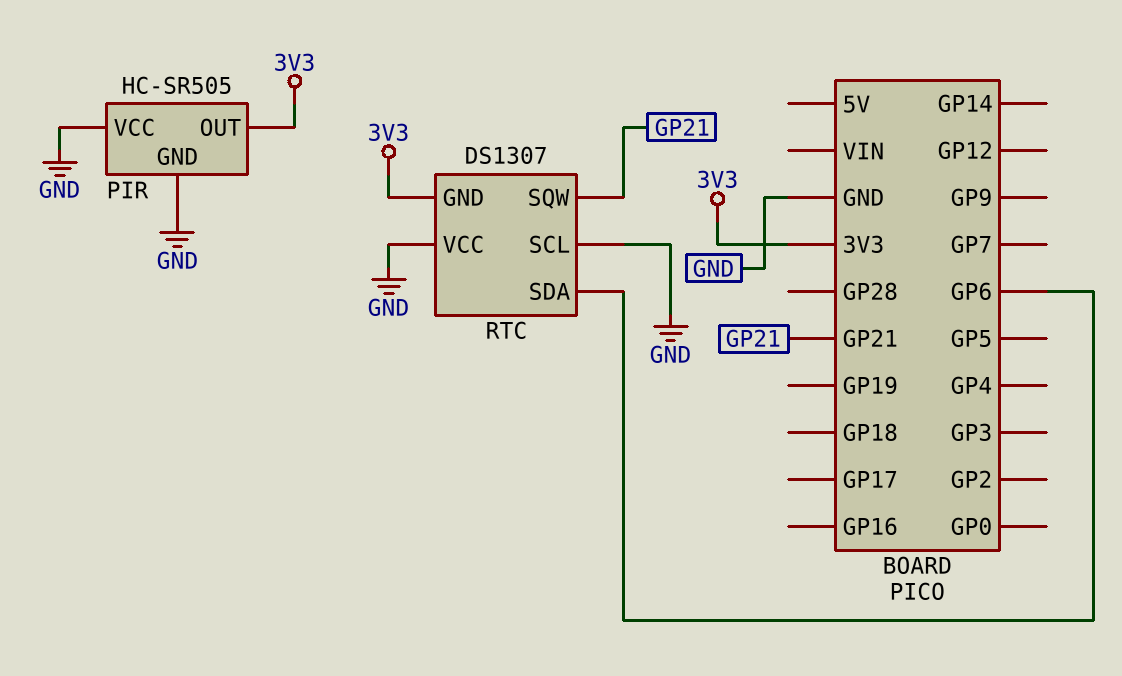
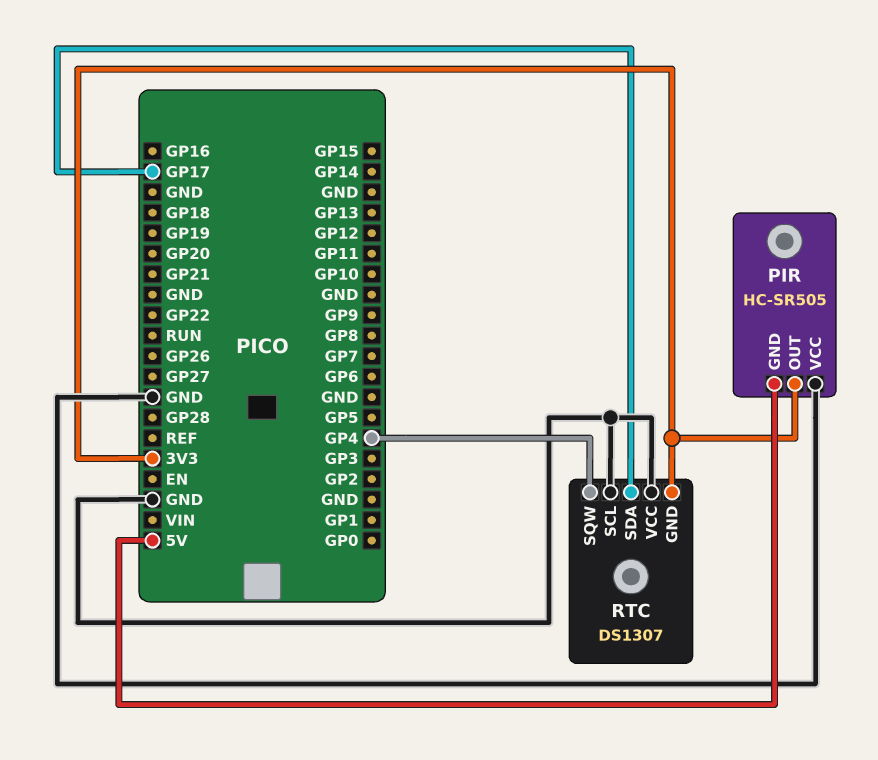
PIR pin GND: GND -> 5V
RTC pin SDA: GP6 -> GP17
RTC pin SQW: GP21 -> GP4

